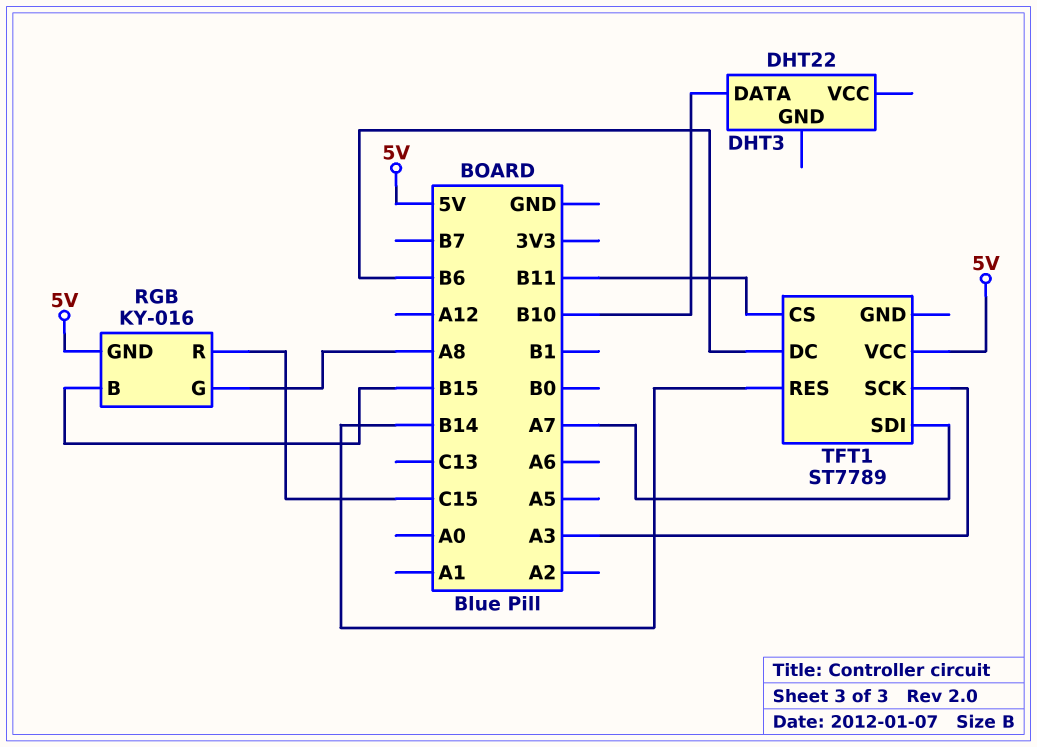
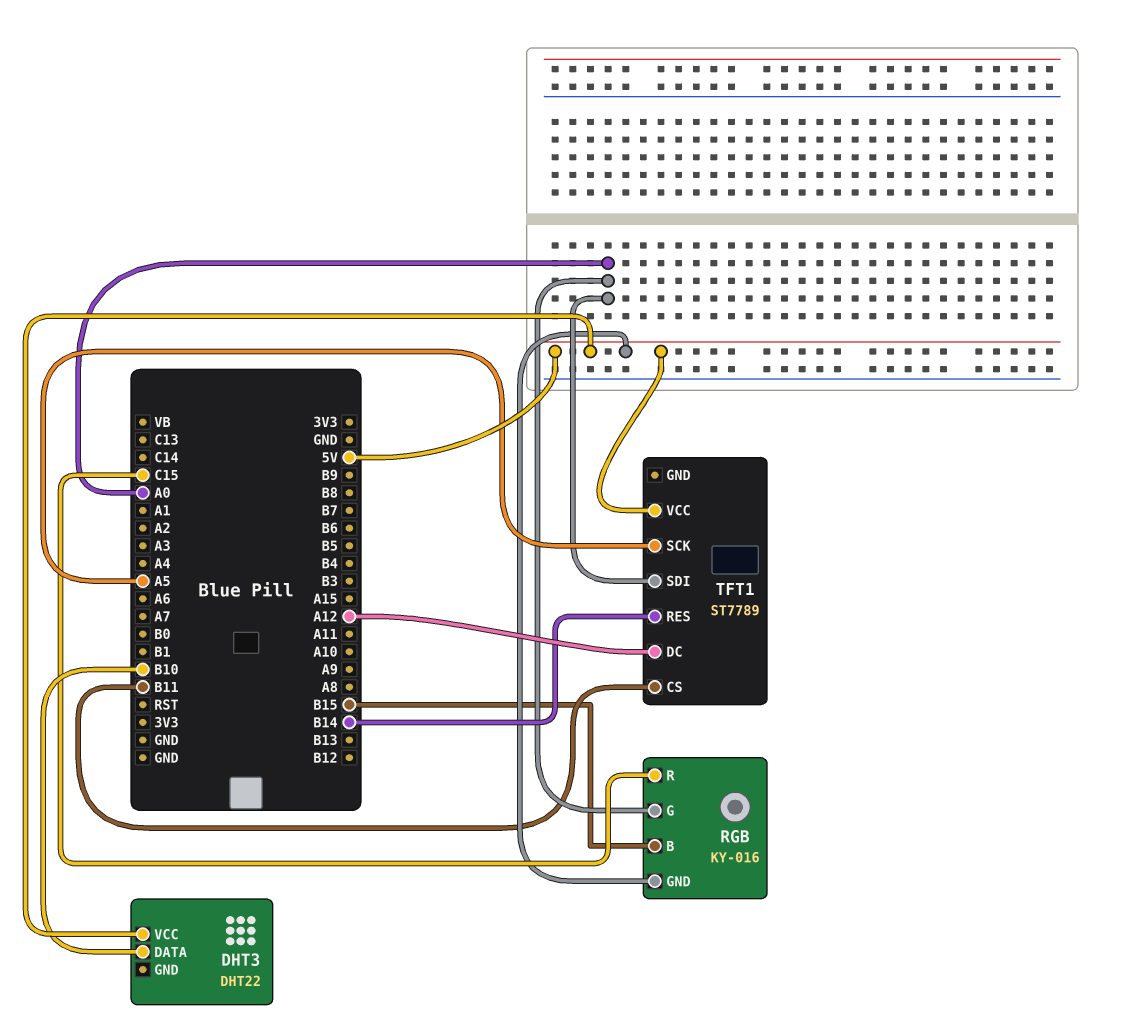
DHT3 pin VCC: none -> 5V
RGB pin G: A8 -> A0
TFT1 pin DC: B6 -> A12
TFT1 pin SCK: A3 -> A5
TFT1 pin SDI: A7 -> A0

